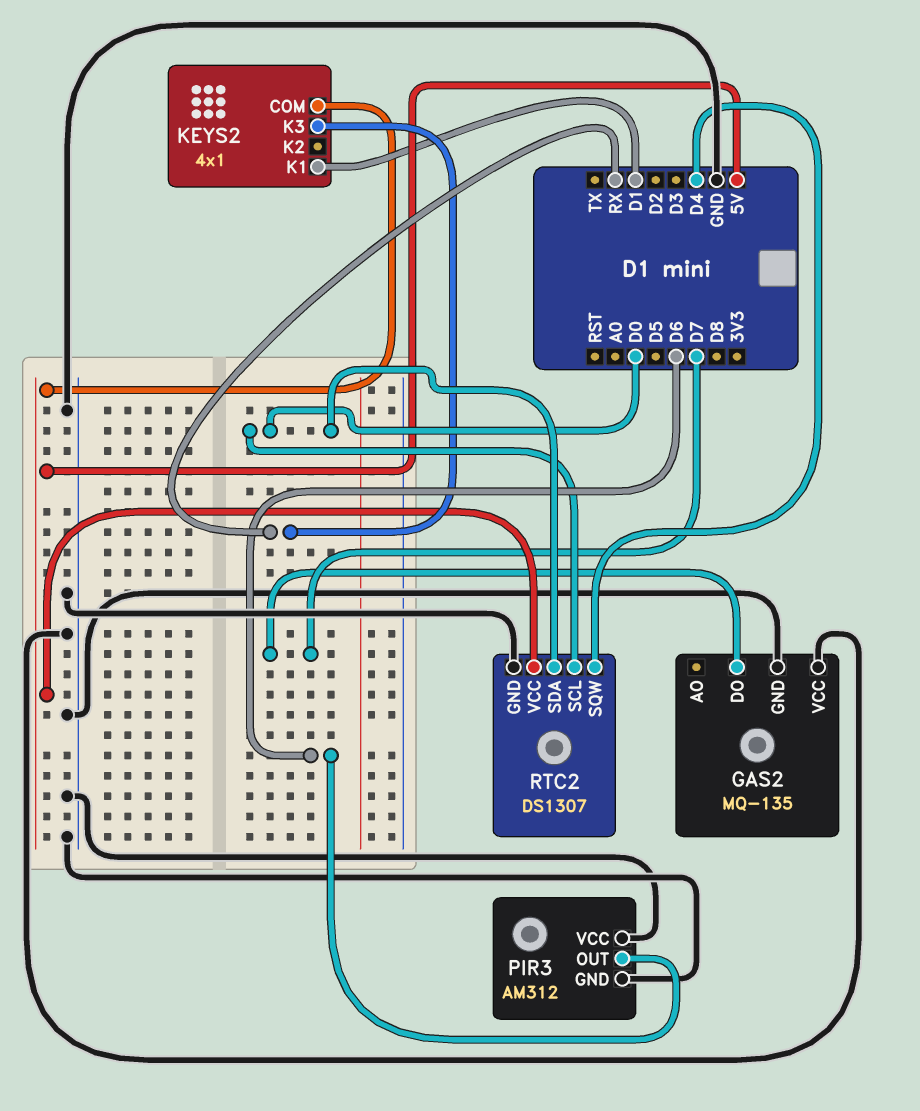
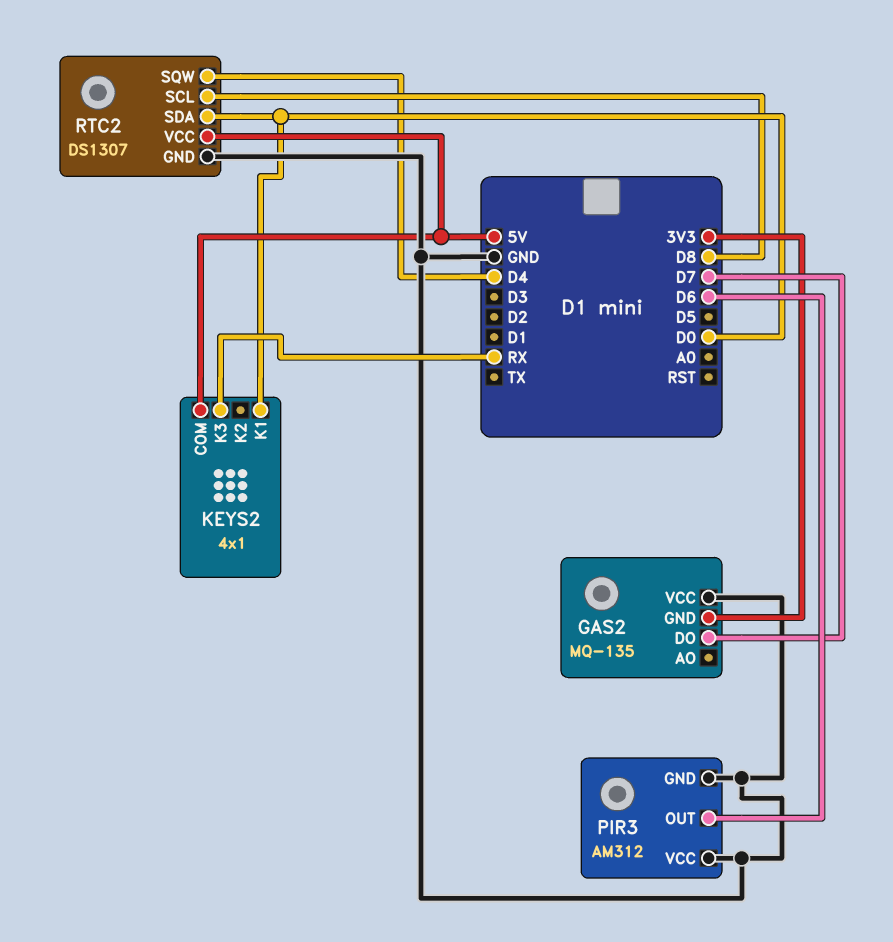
GAS2 pin GND: GND -> 3V3
KEYS2 pin K1: D1 -> D0
RTC2 pin SCL: D0 -> D8

